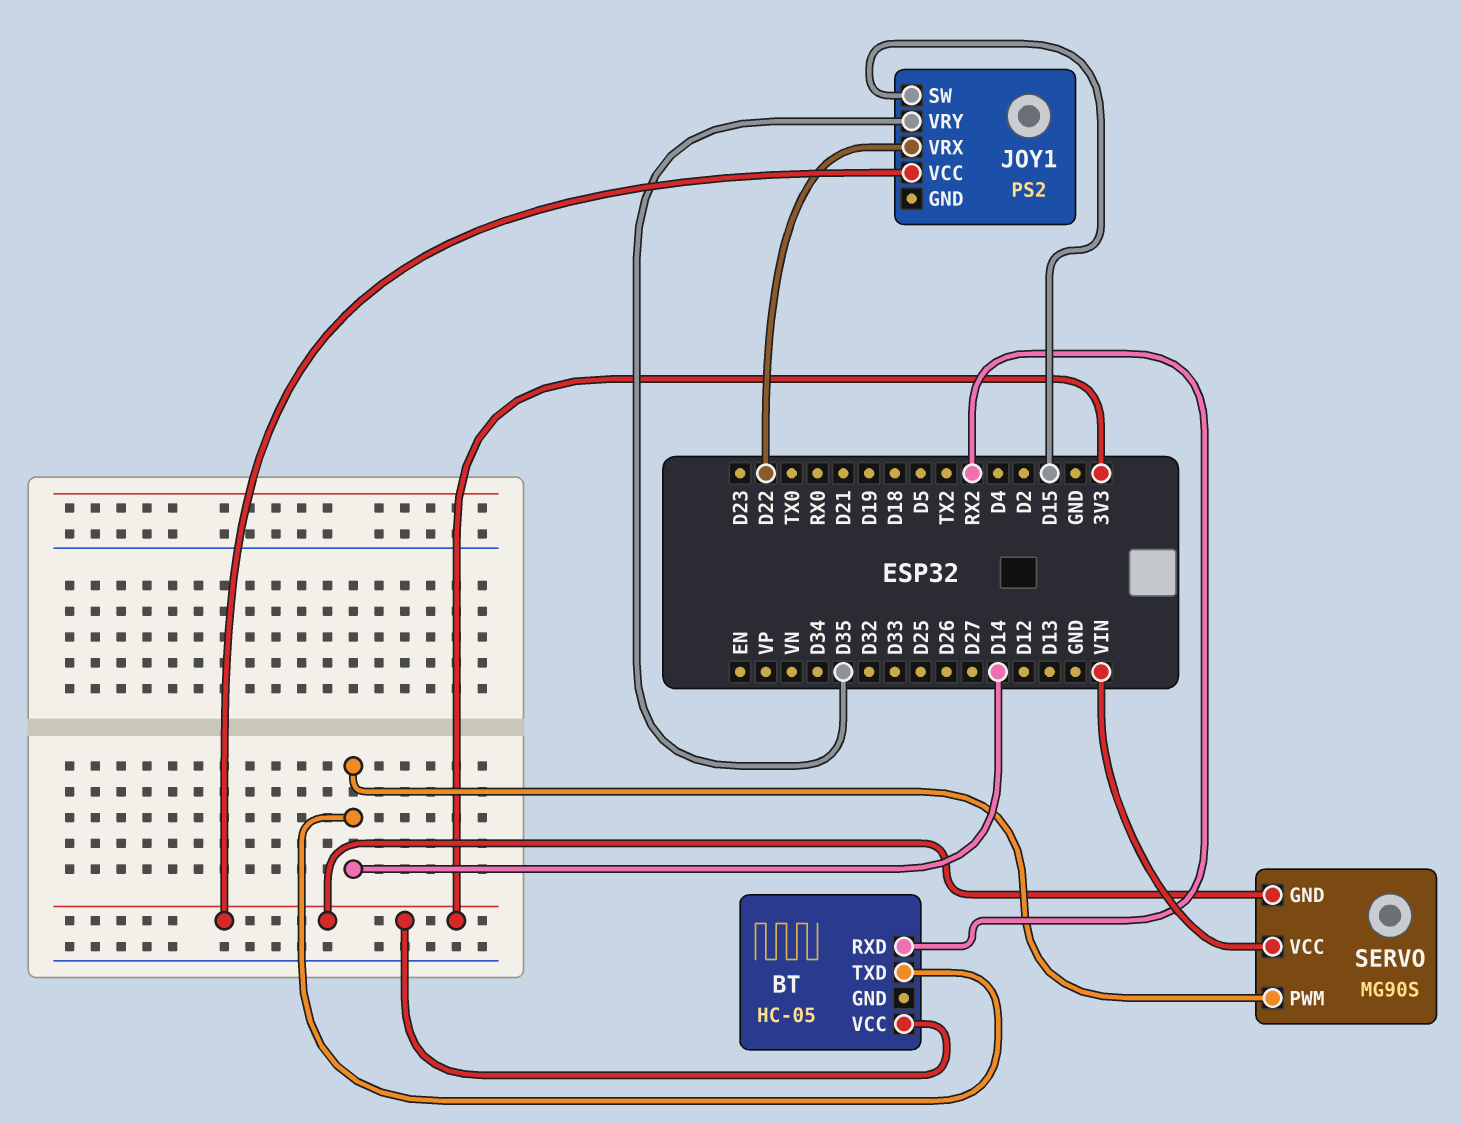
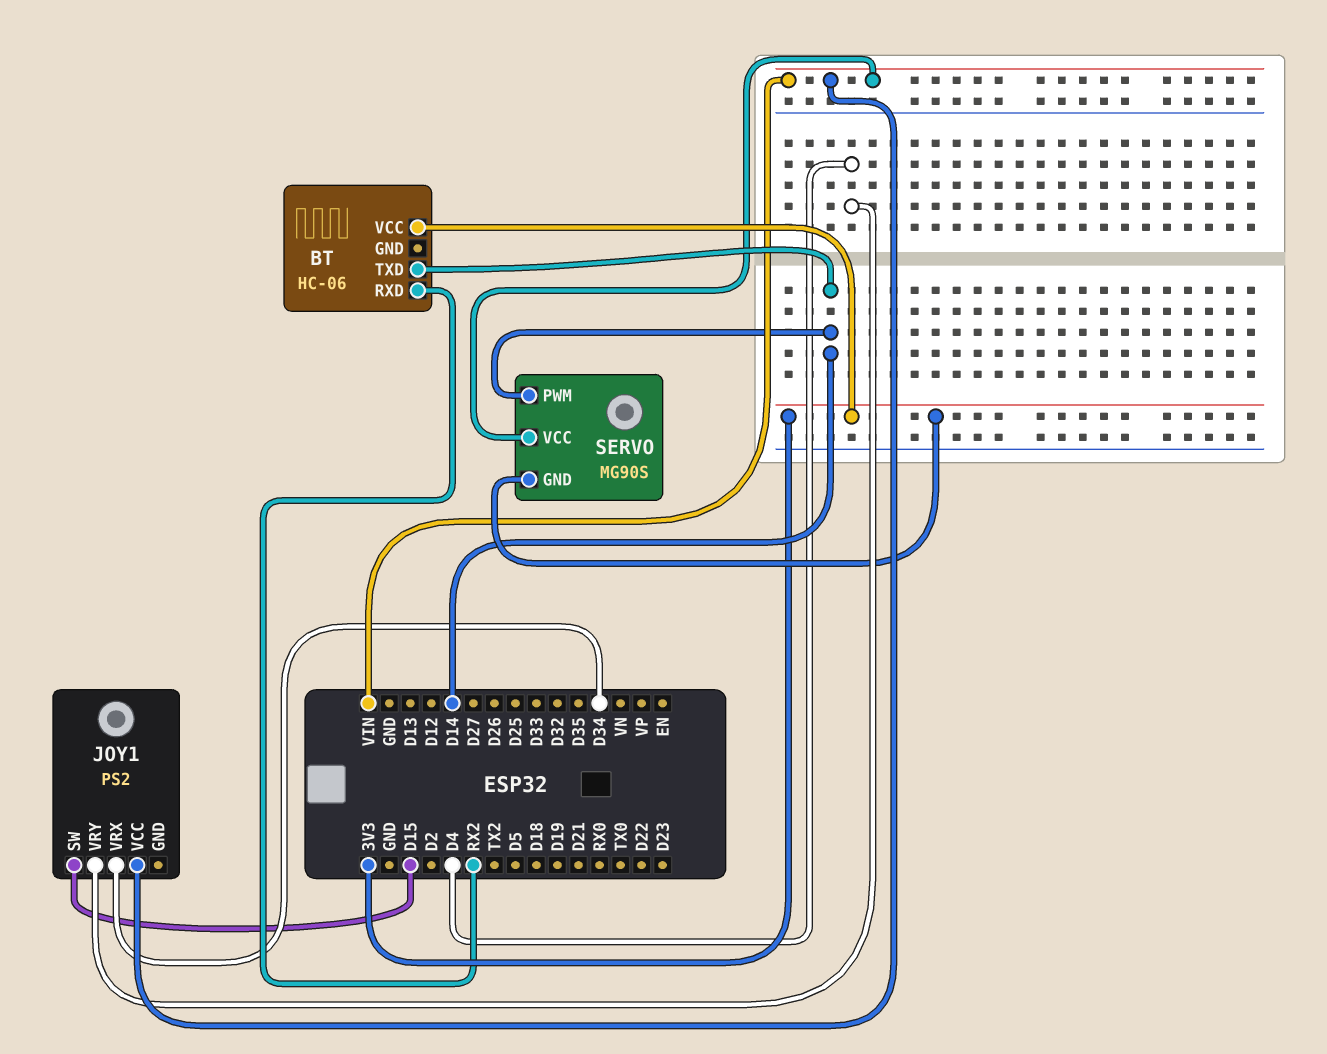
BT: HC-05 -> HC-06
JOY1 pin VCC: 3V3 -> VIN
JOY1 pin VRX: D22 -> D34
JOY1 pin VRY: D35 -> D4

